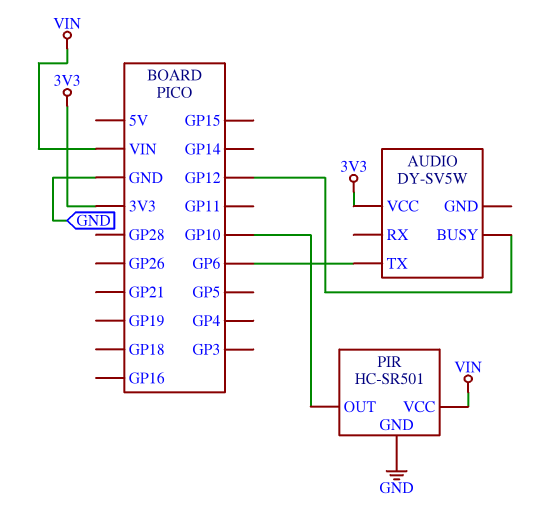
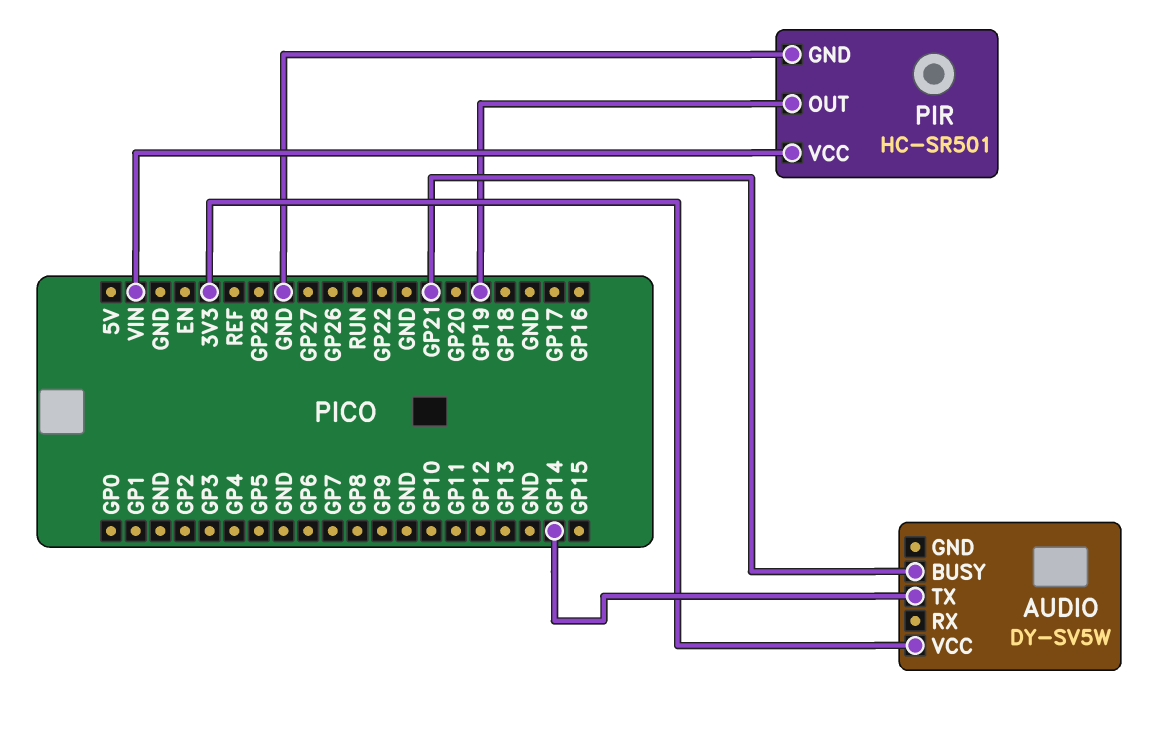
AUDIO pin BUSY: GP12 -> GP21
AUDIO pin TX: GP6 -> GP14
PIR pin OUT: GP10 -> GP19

